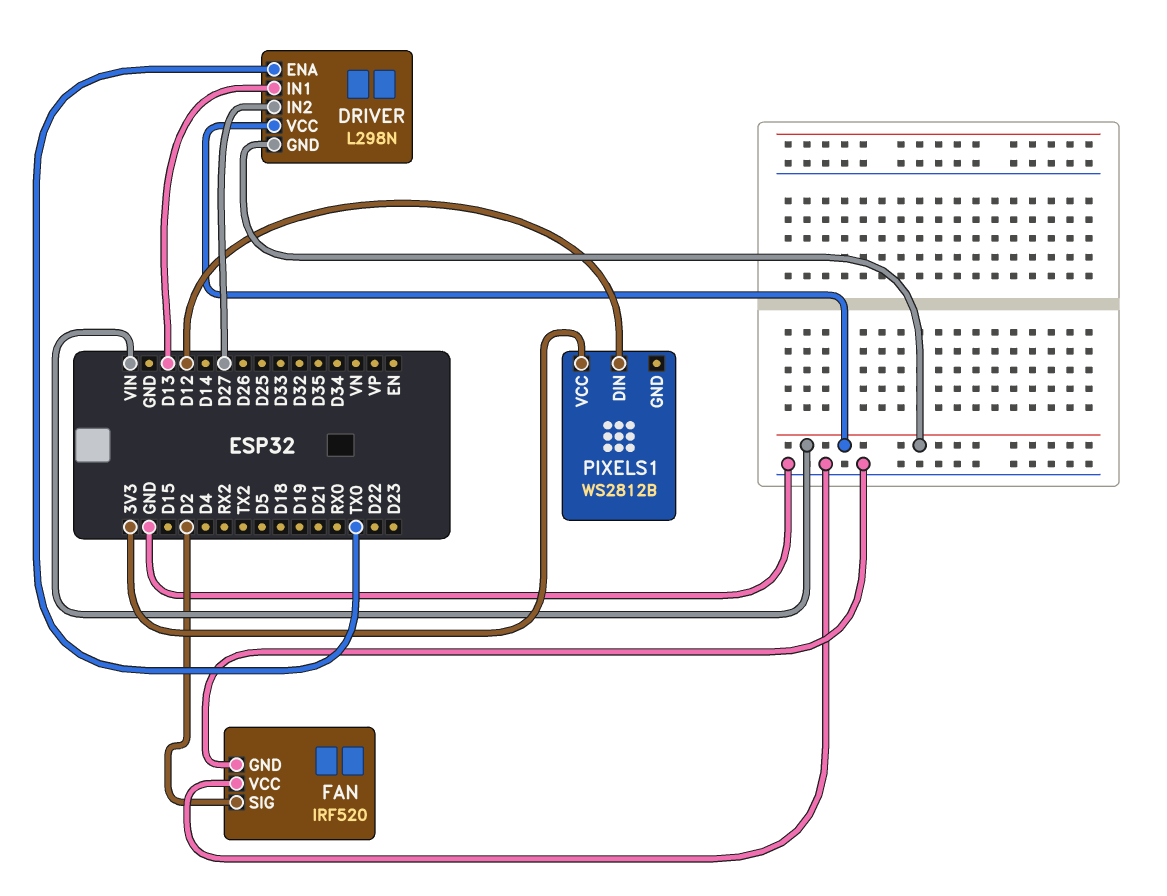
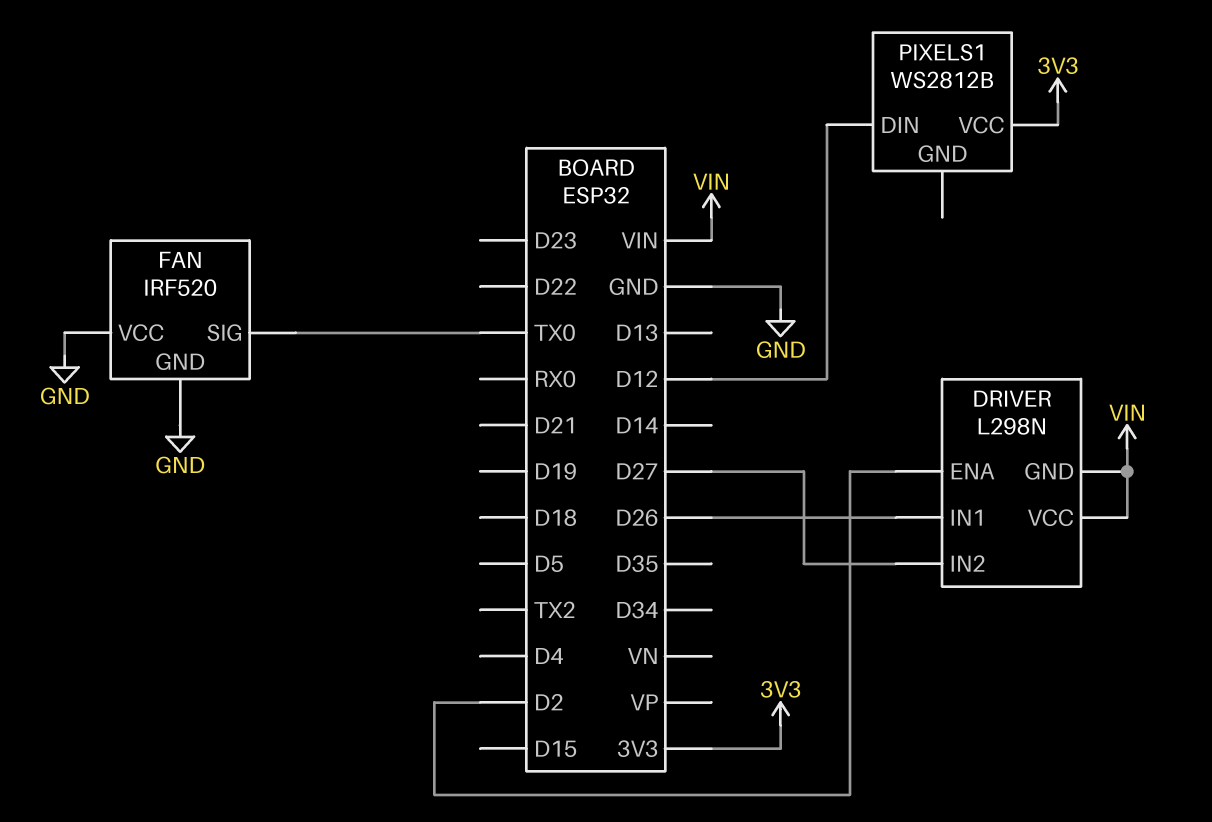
DRIVER pin ENA: TX0 -> D2
DRIVER pin IN1: D13 -> D26
FAN pin SIG: D2 -> TX0

